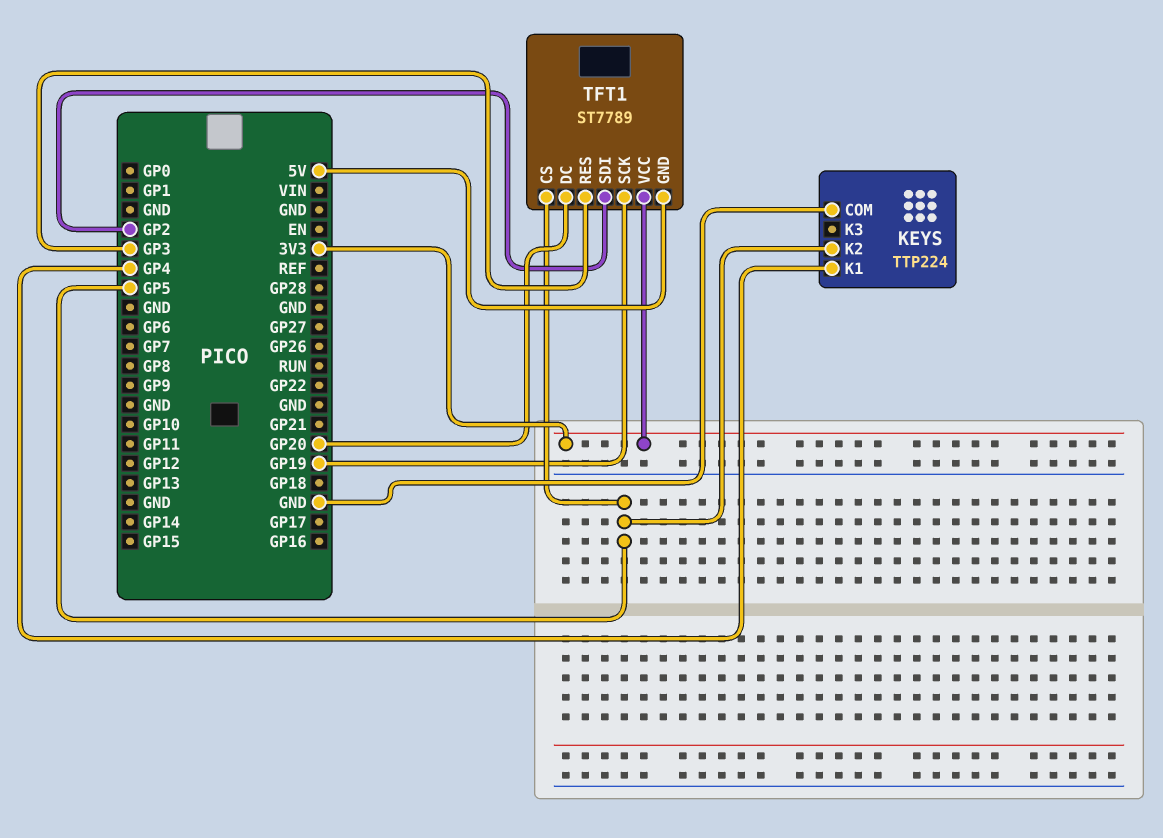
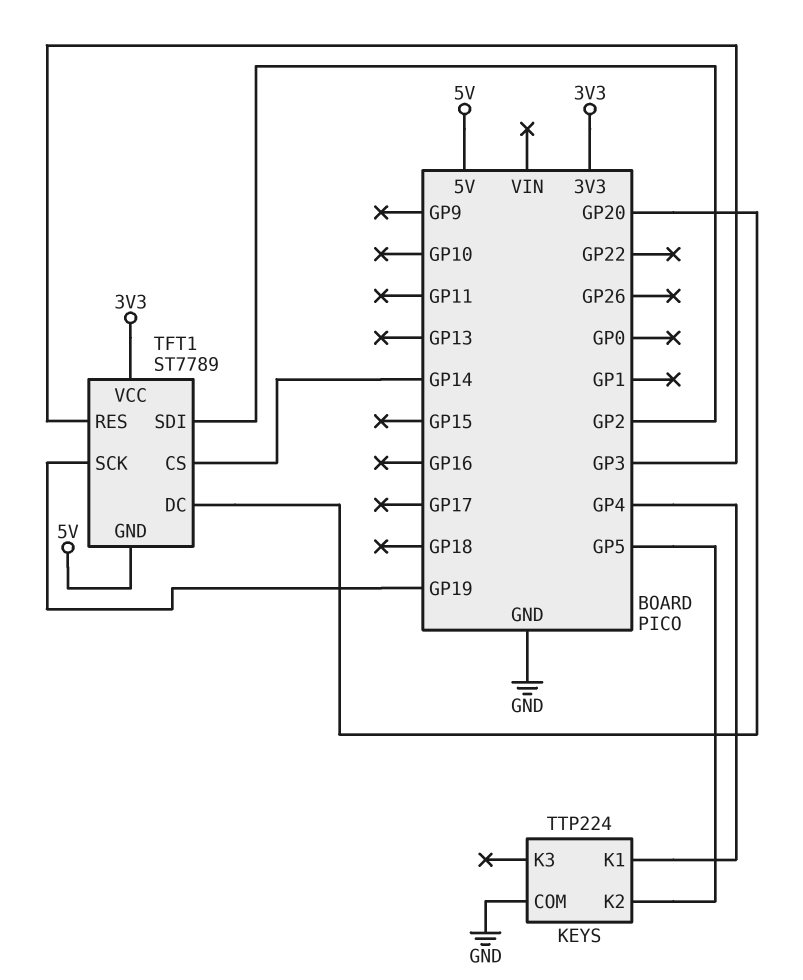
TFT1 pin CS: GP5 -> GP14

